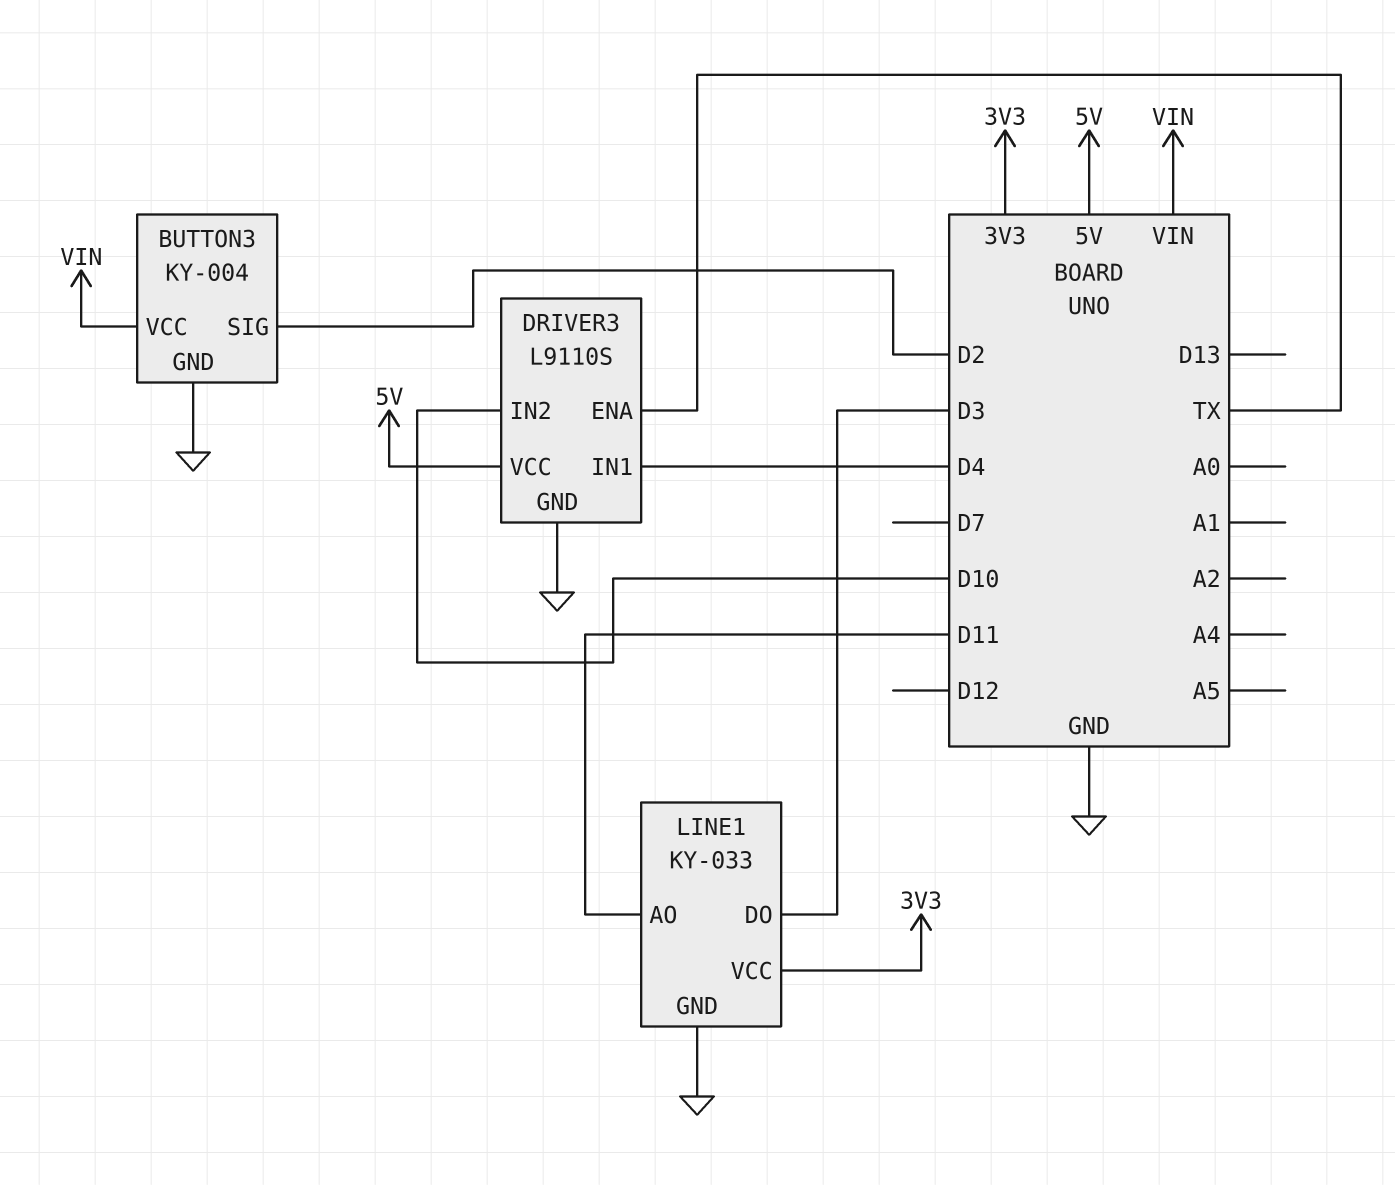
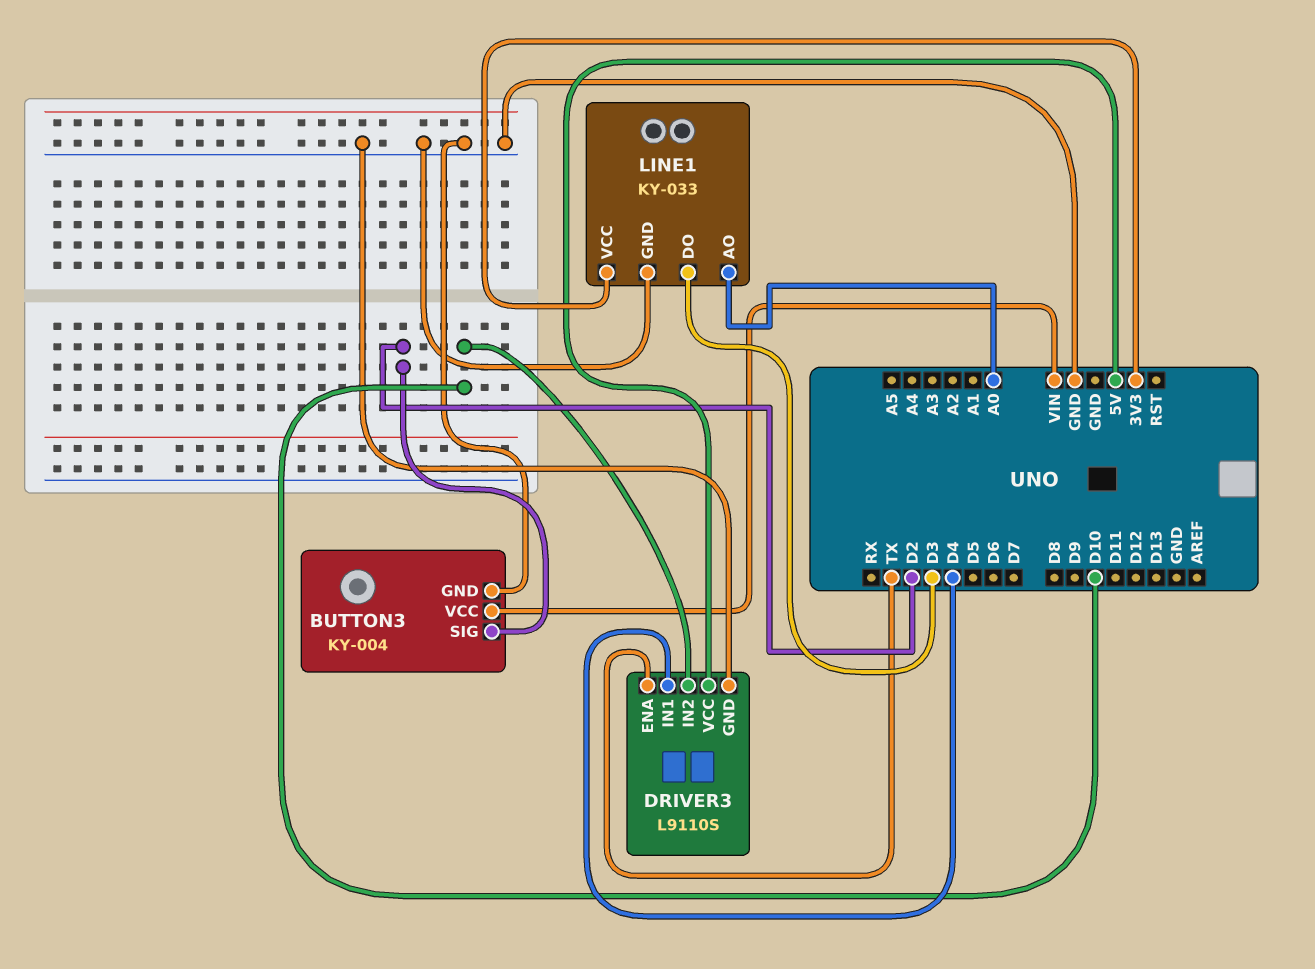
LINE1 pin AO: D11 -> A0

